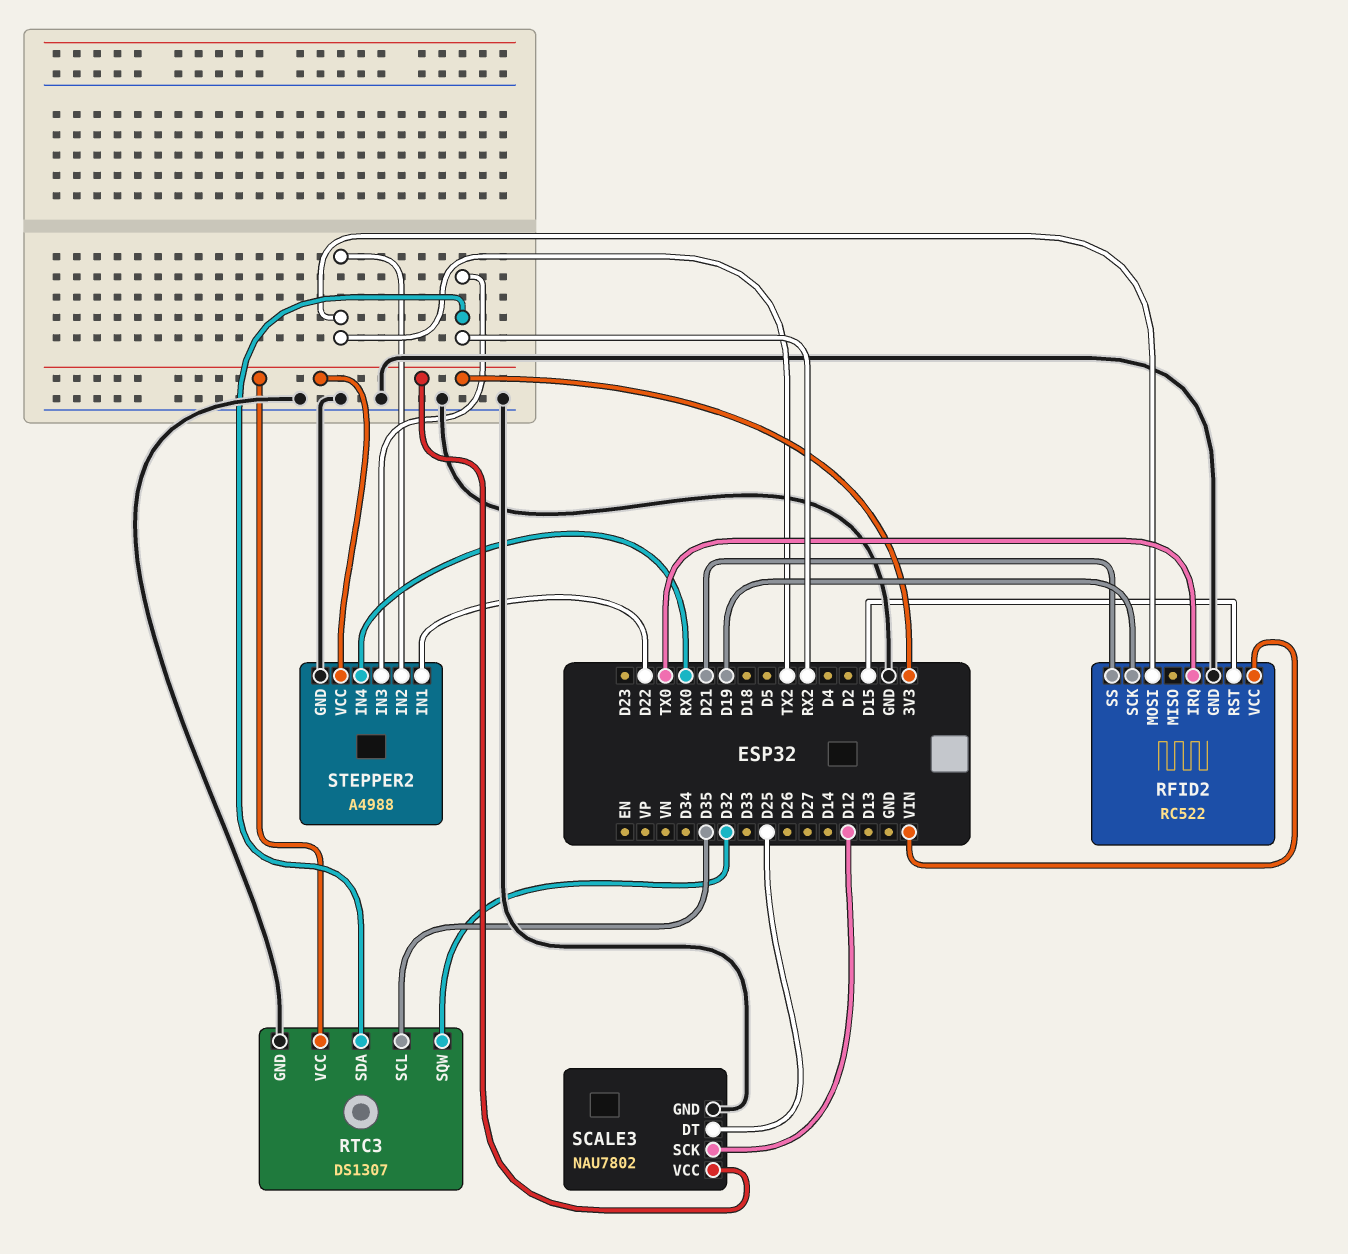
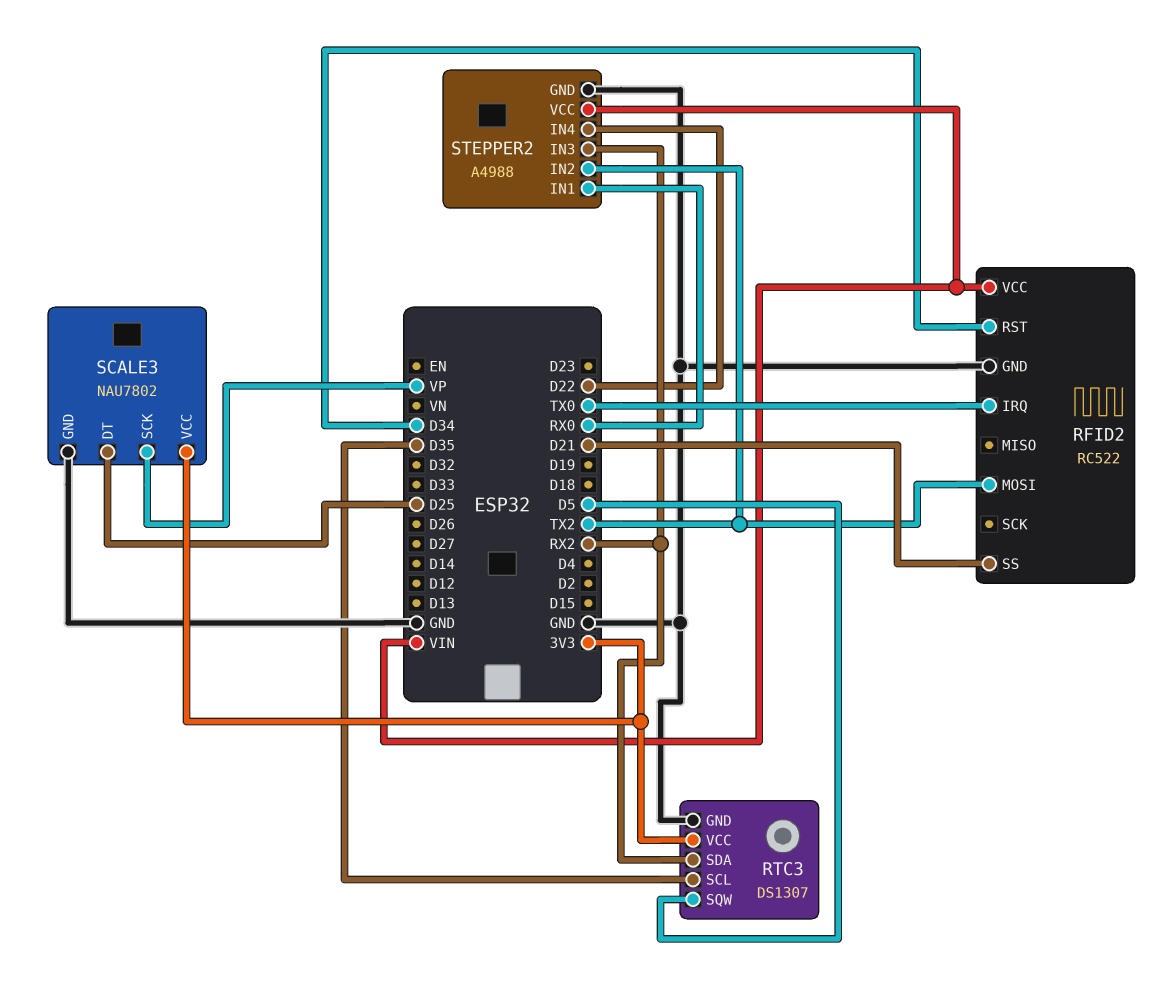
RFID2 pin RST: D15 -> D34
RFID2 pin SCK: D19 -> none
RTC3 pin SQW: D32 -> D5
SCALE3 pin SCK: D12 -> VP
STEPPER2 pin IN1: D22 -> RX0
STEPPER2 pin IN4: RX0 -> D22
STEPPER2 pin VCC: 3V3 -> VIN

